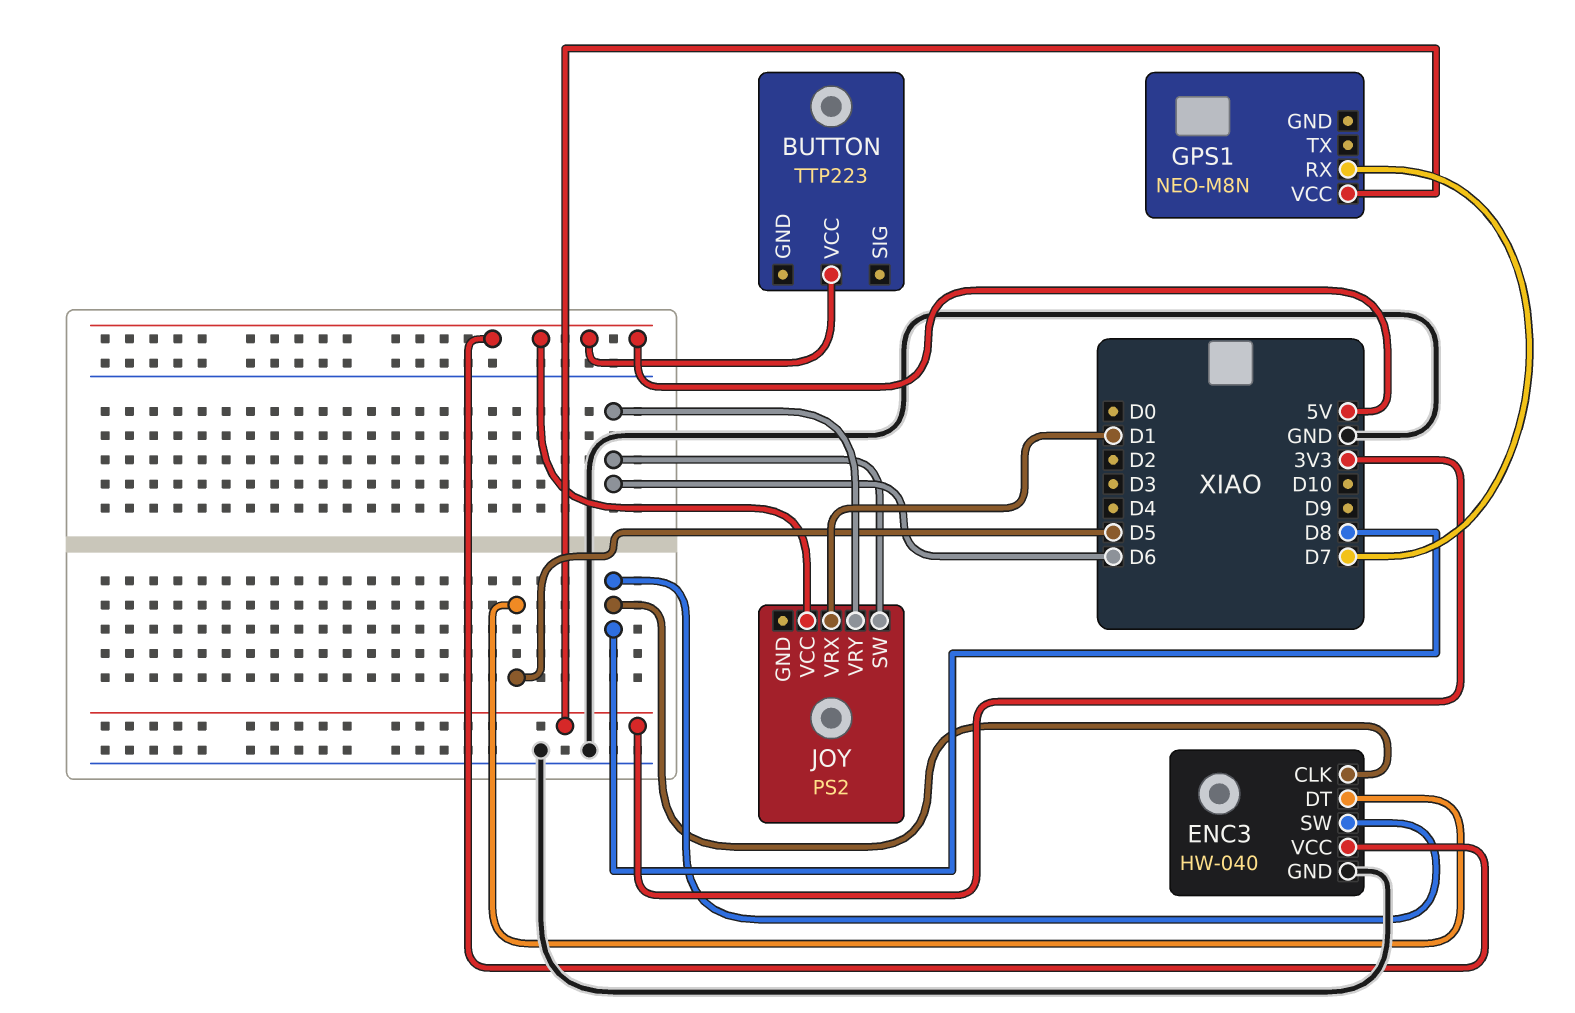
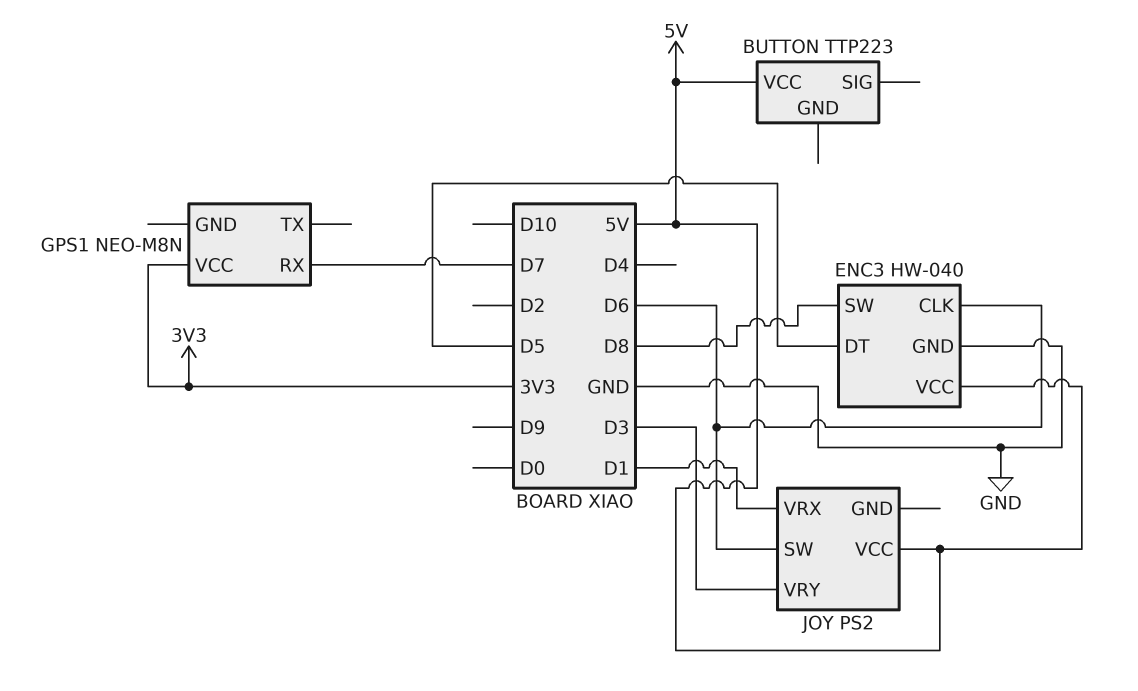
ENC3 pin CLK: D8 -> D6
JOY pin VRY: D6 -> D3

